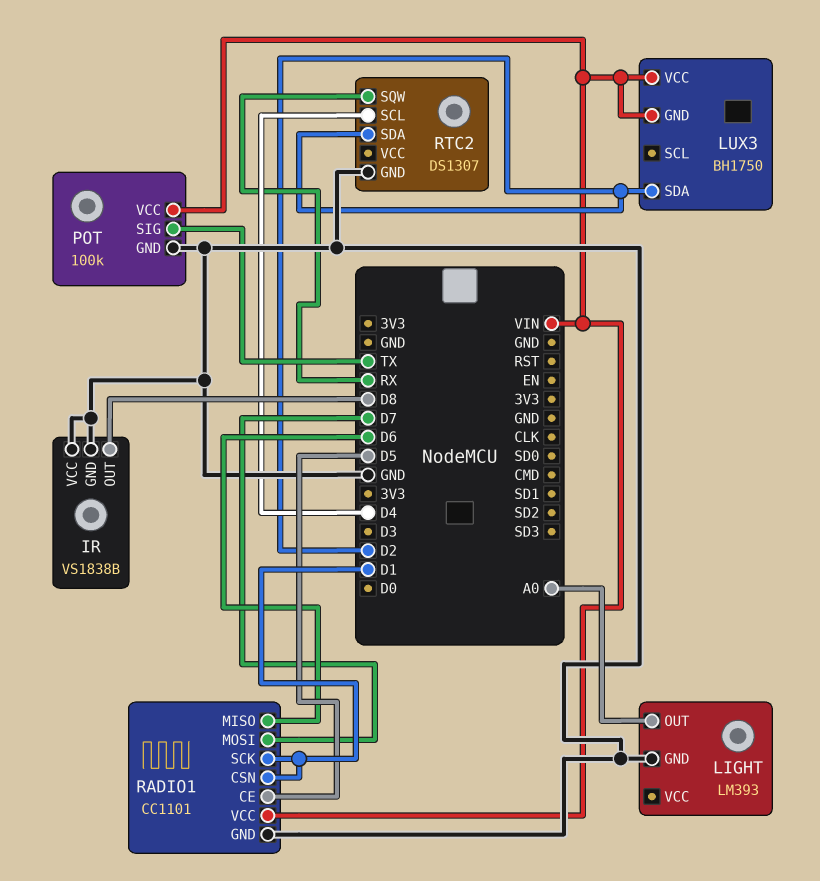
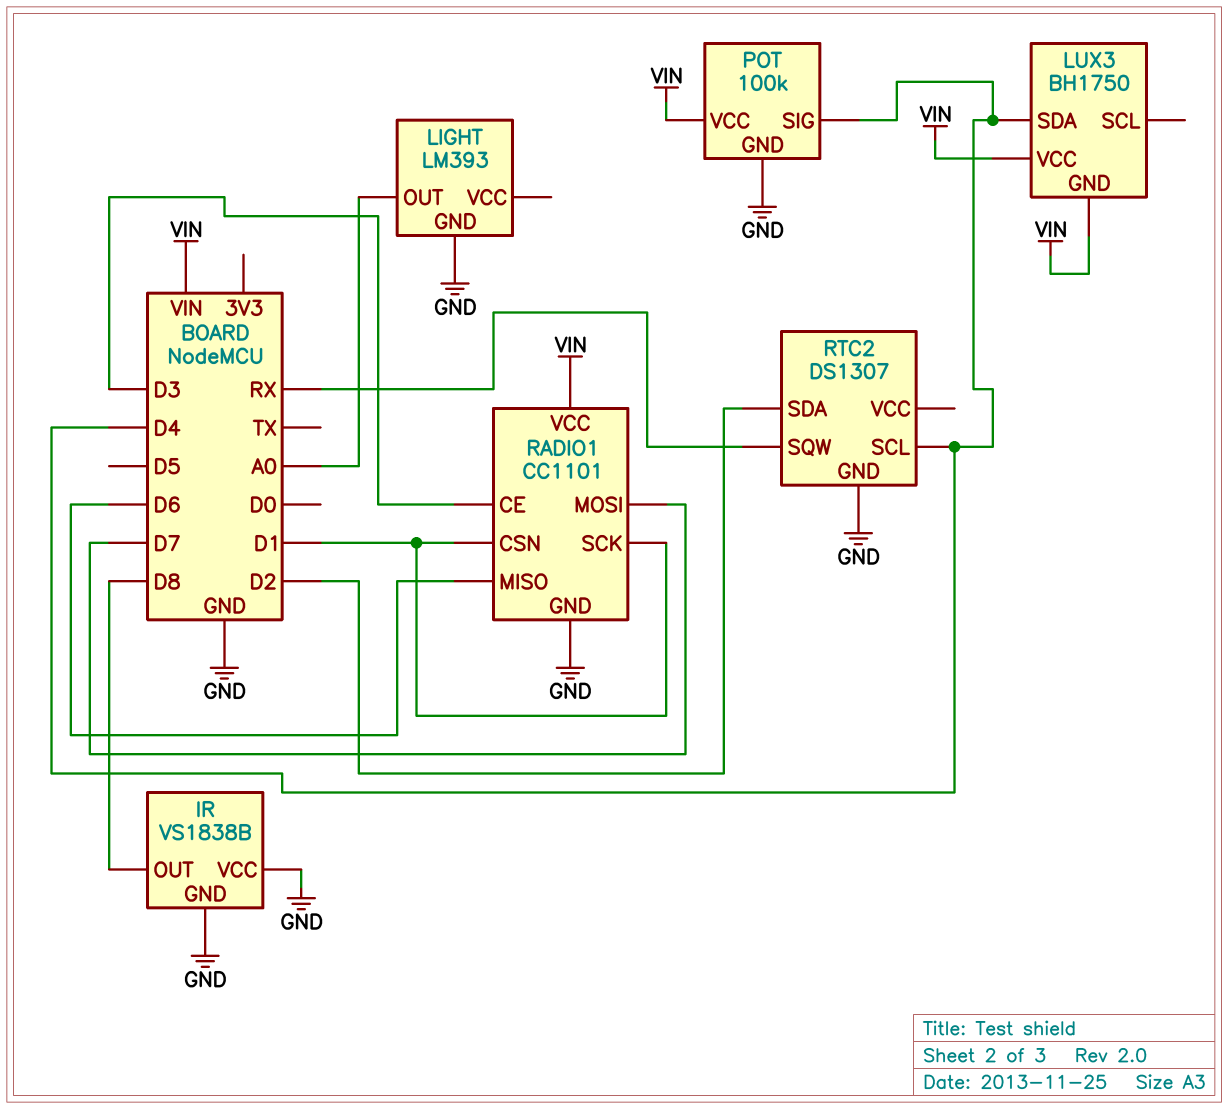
LUX3 pin SDA: D2 -> D4
POT pin SIG: TX -> D4
RADIO1 pin CE: D5 -> D3

